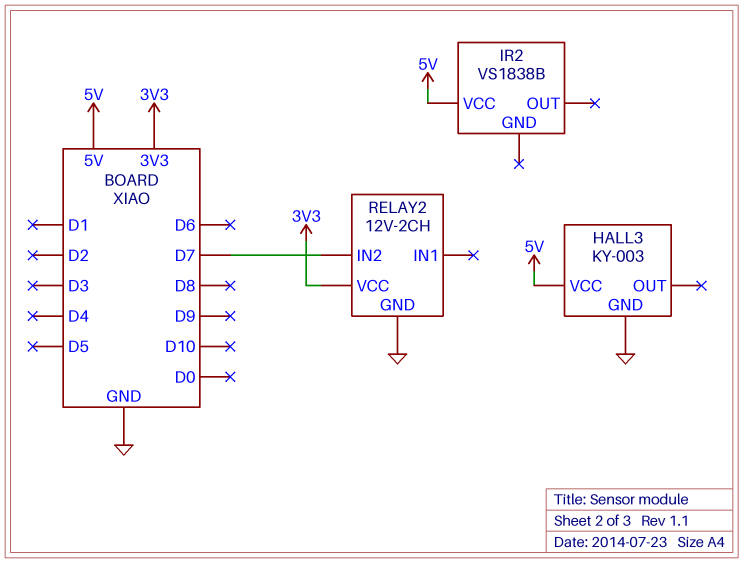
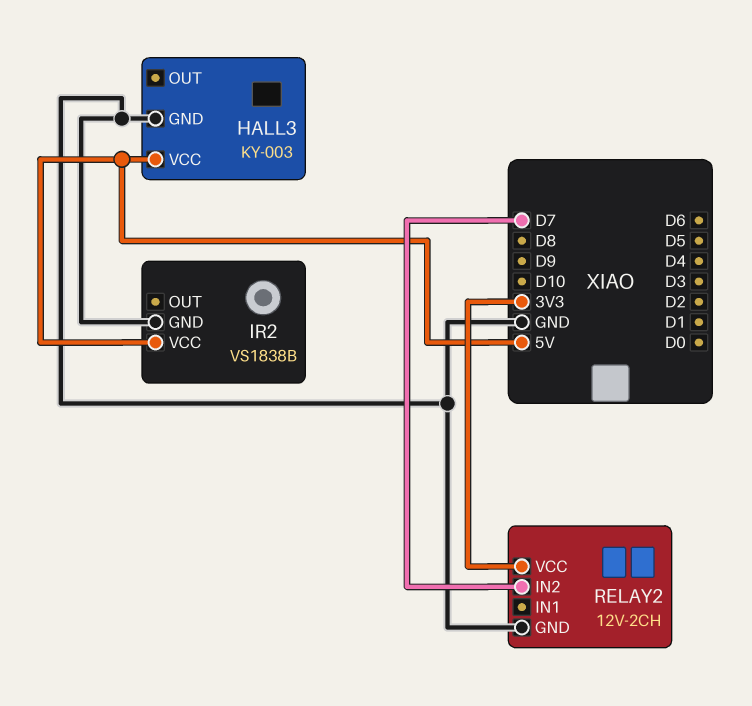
IR2 pin GND: none -> GND

